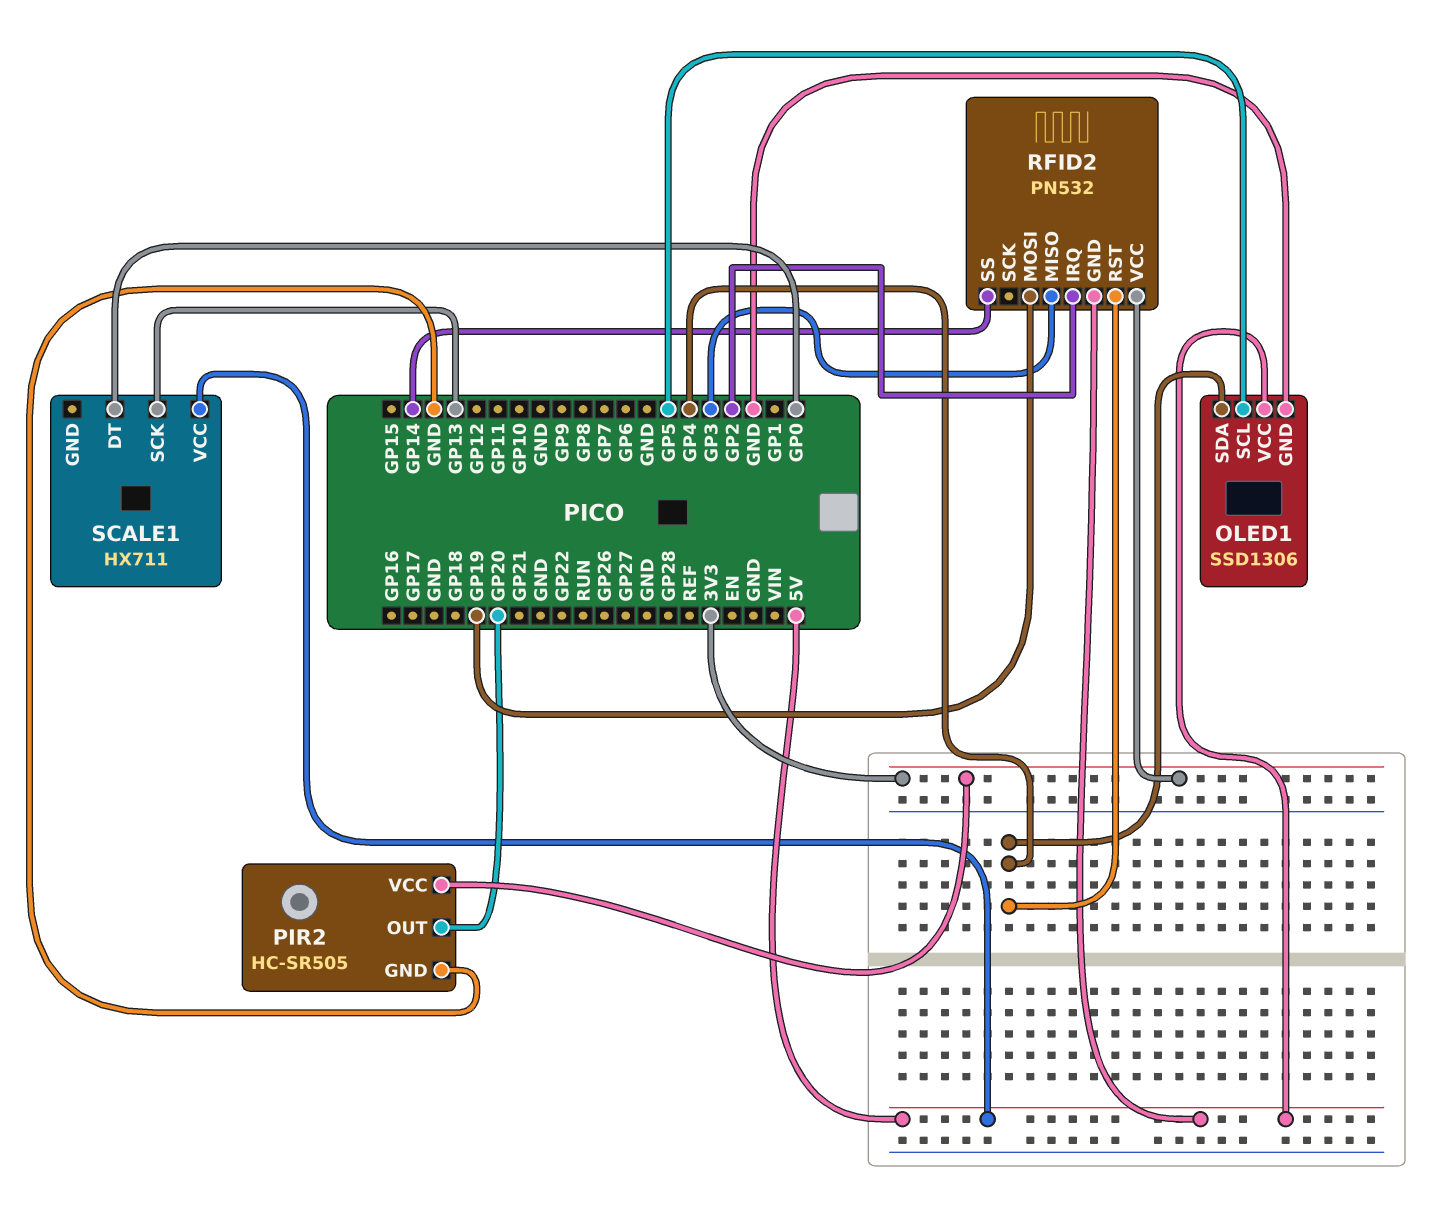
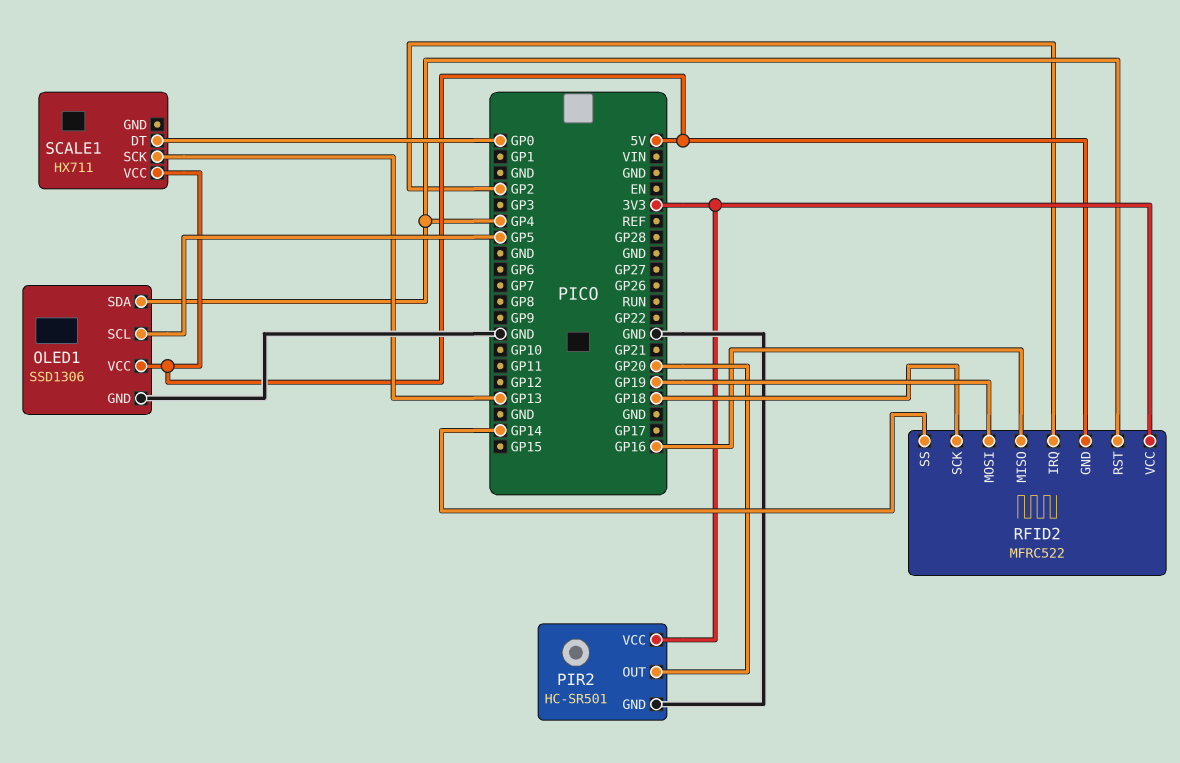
PIR2: HC-SR505 -> HC-SR501
RFID2: PN532 -> MFRC522
RFID2 pin MISO: GP3 -> GP16
RFID2 pin SCK: none -> GP18

